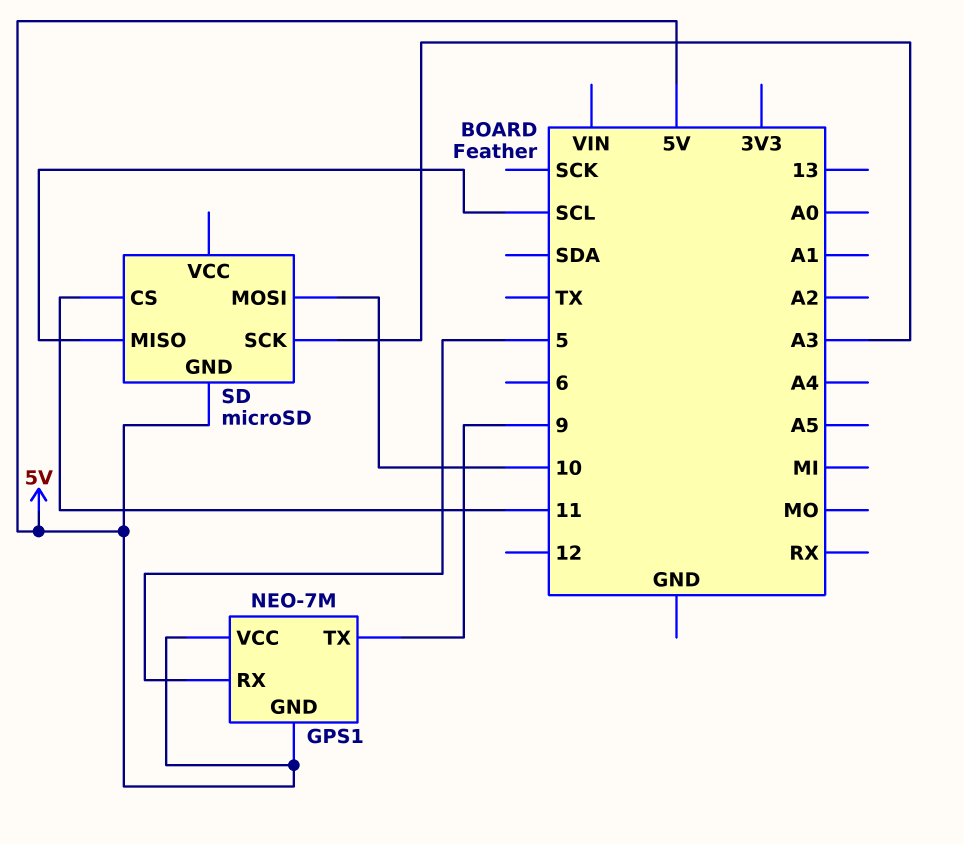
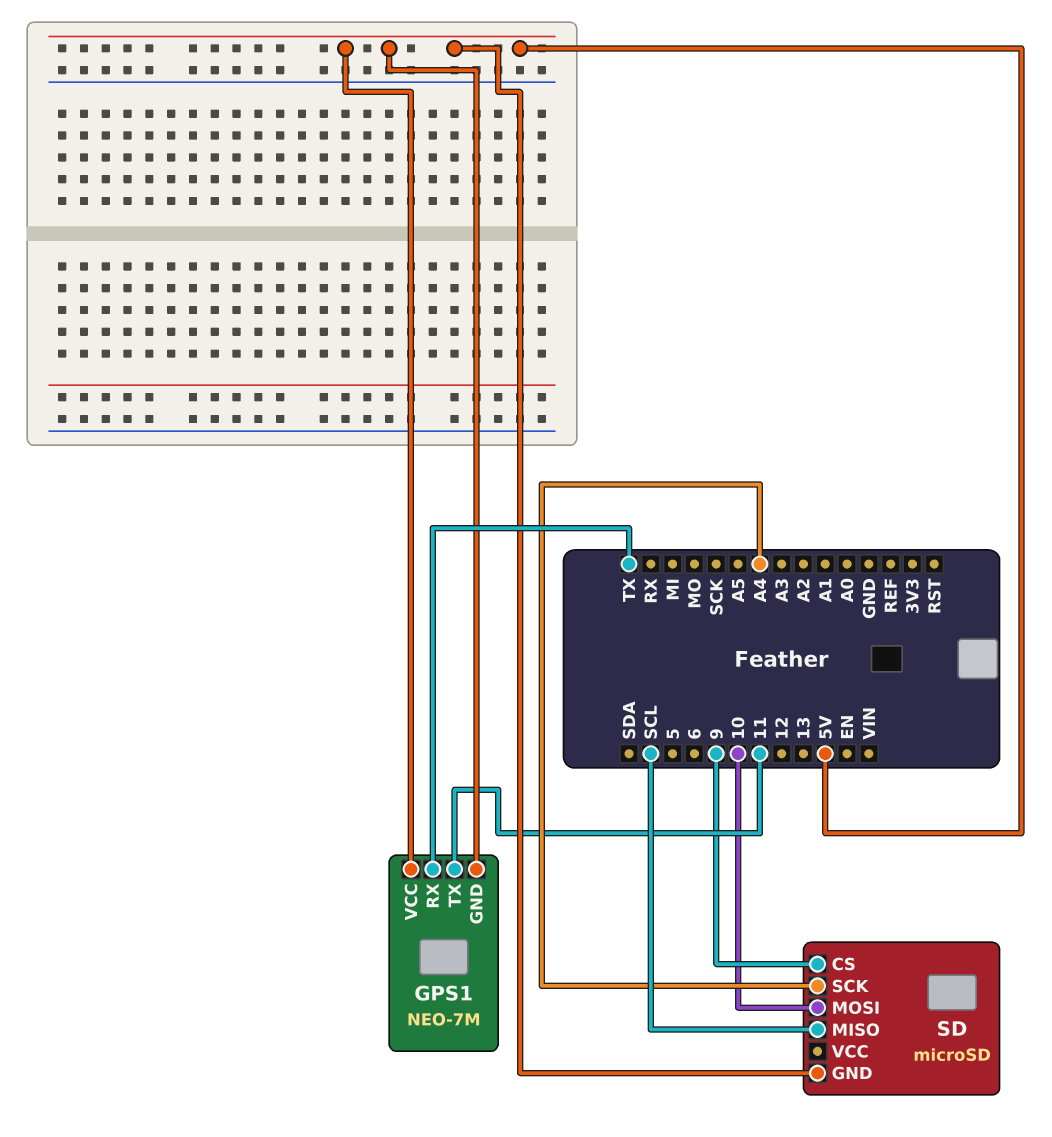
GPS1 pin RX: 5 -> TX
GPS1 pin TX: 9 -> 11
SD pin CS: 11 -> 9
SD pin SCK: A3 -> A4

